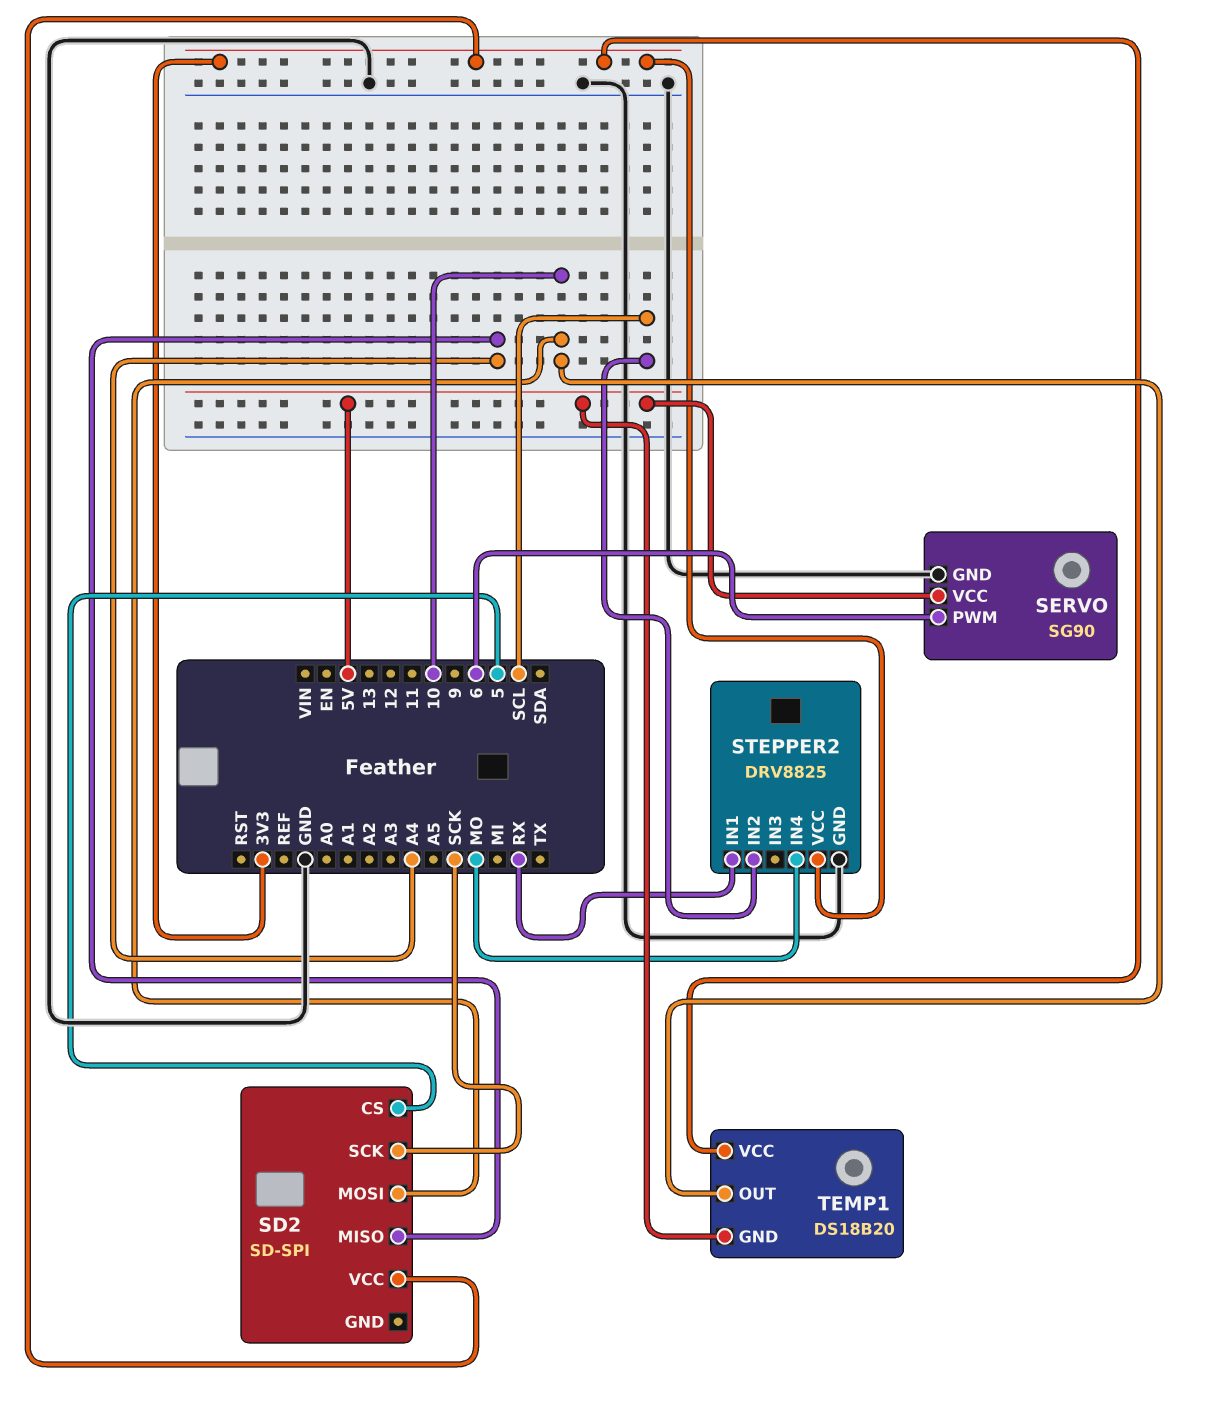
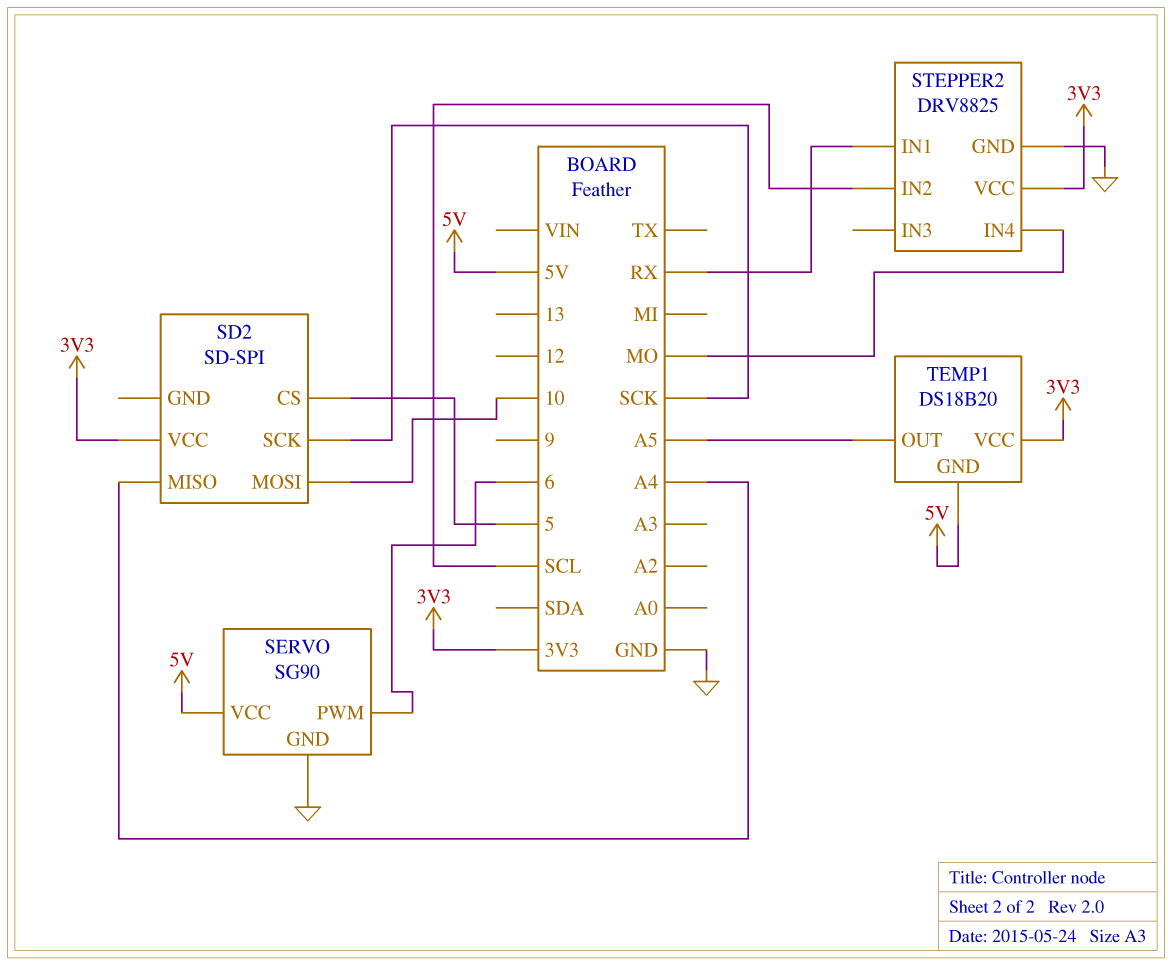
TEMP1 pin OUT: 10 -> A5

